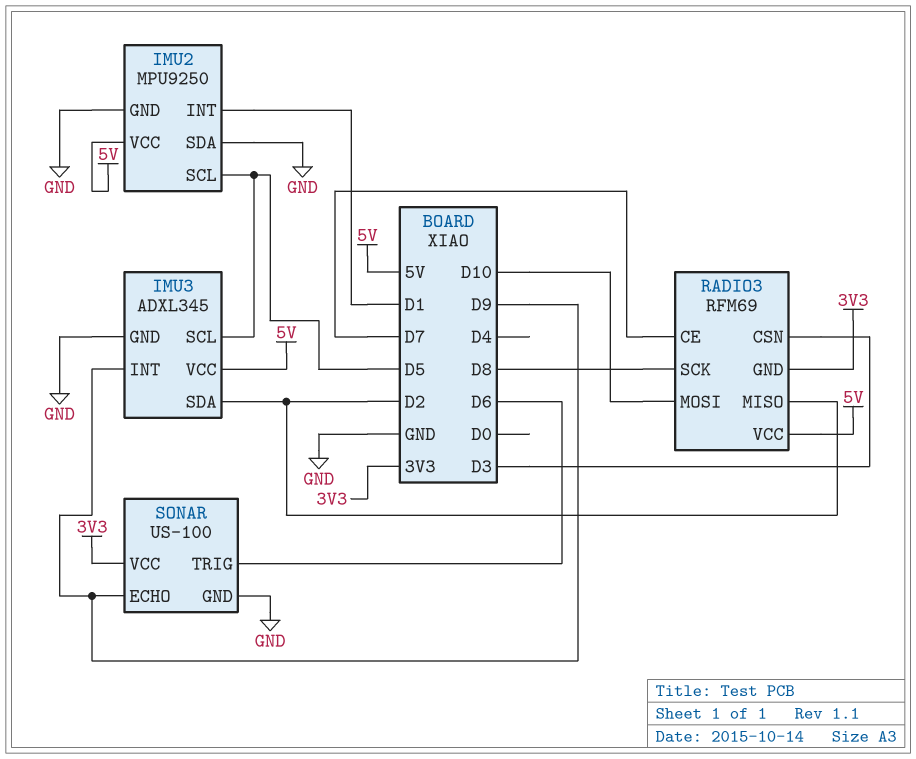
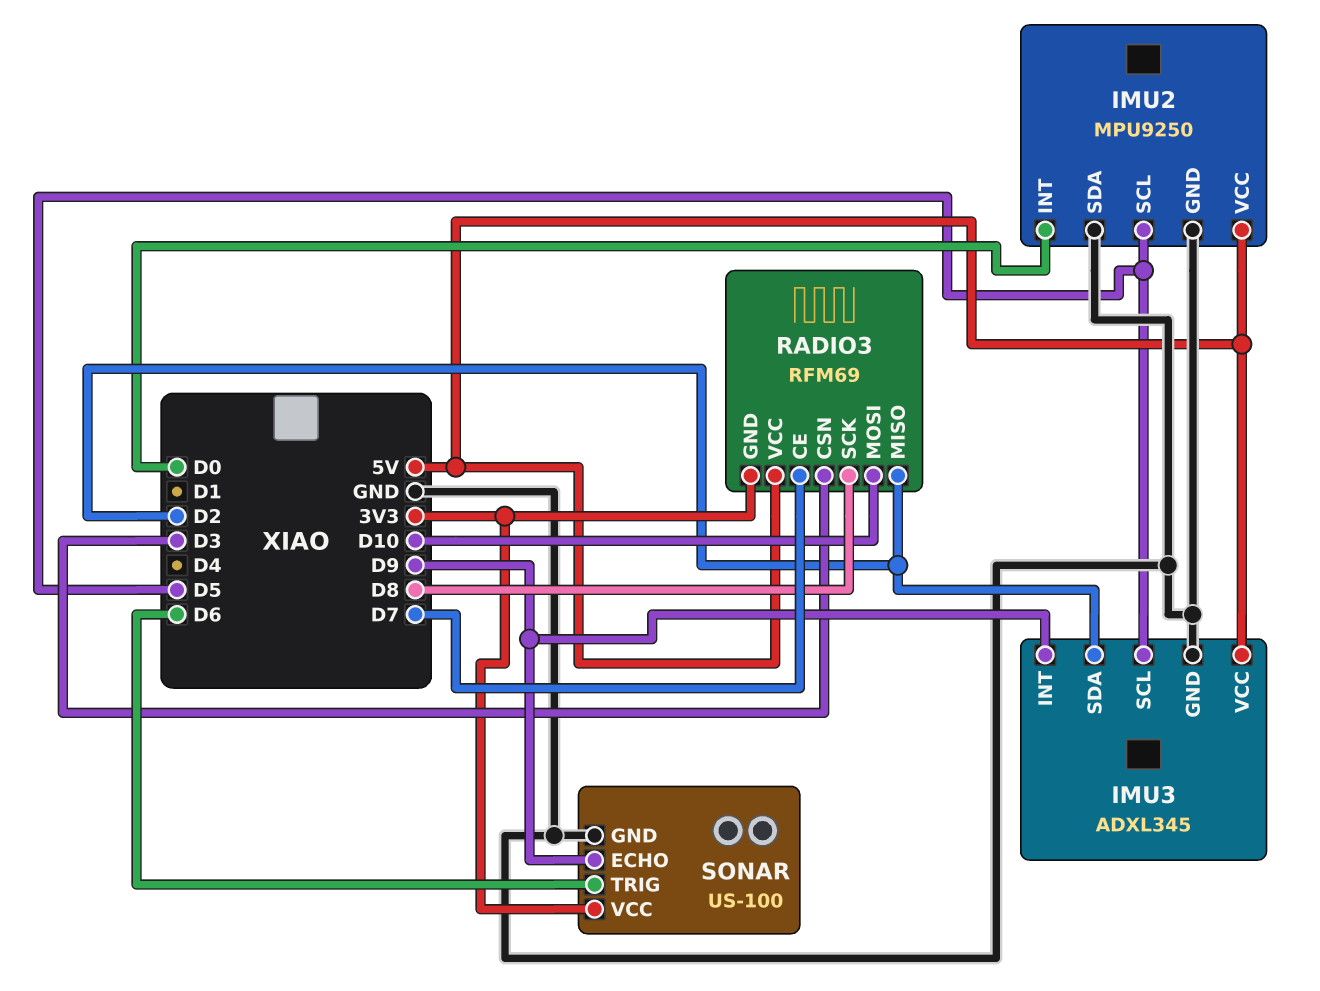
IMU2 pin INT: D1 -> D0

